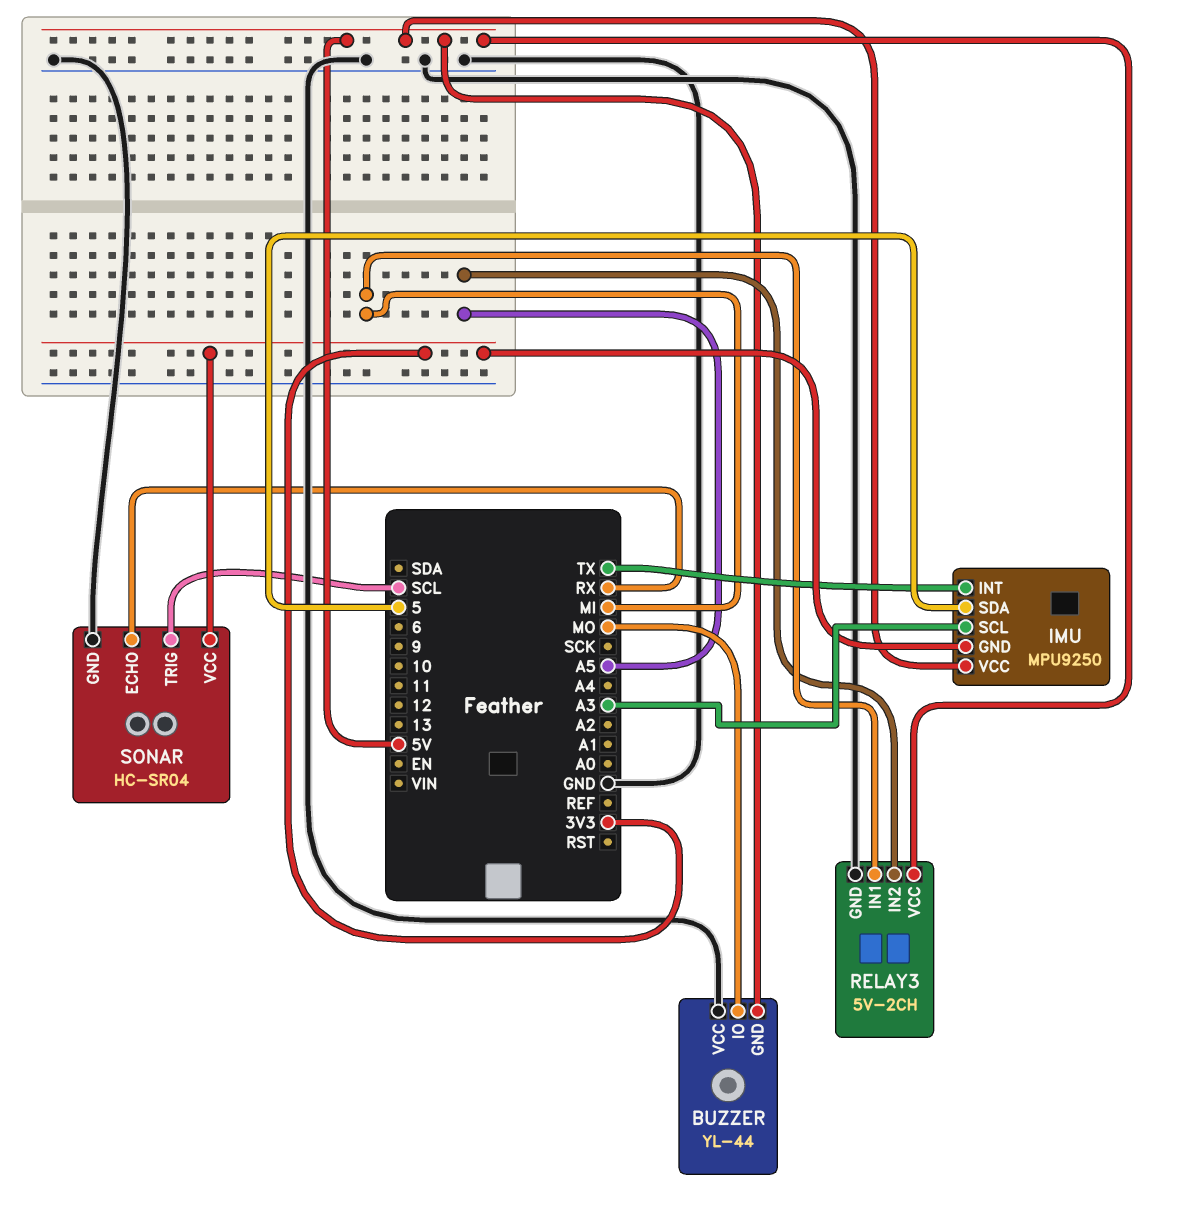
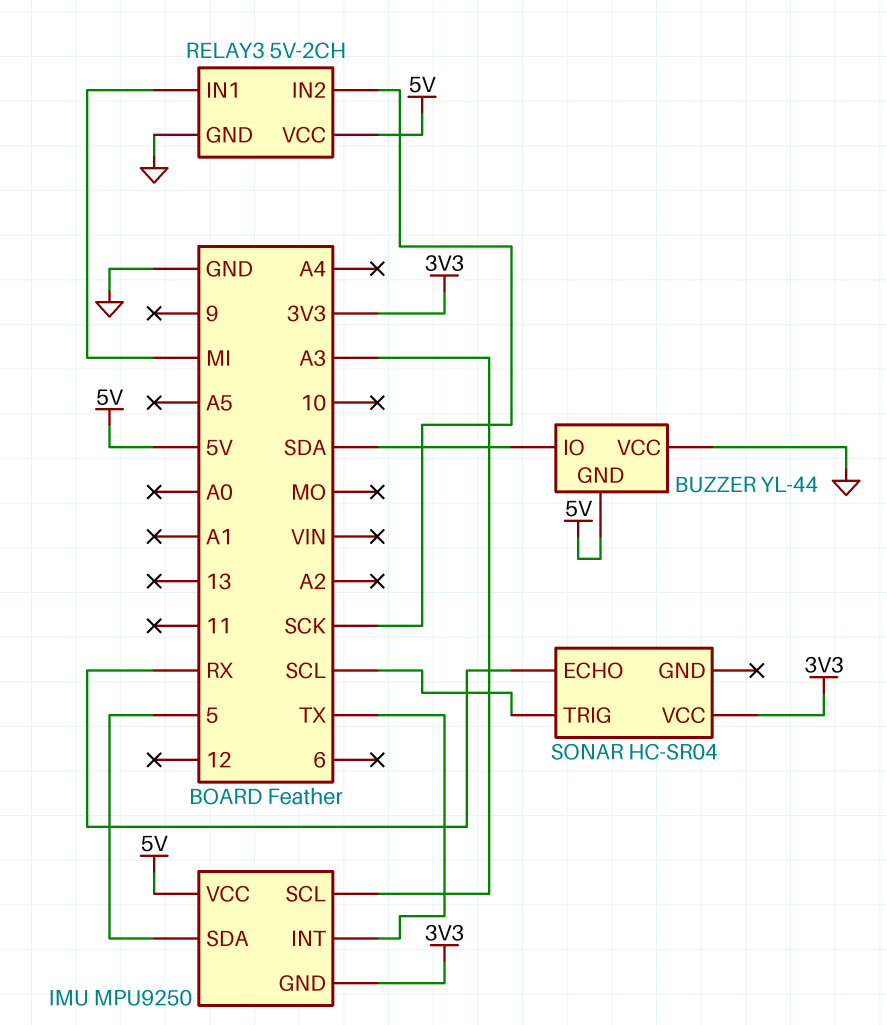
BUZZER pin IO: MO -> SDA
RELAY3 pin IN2: A5 -> SCK
SONAR pin GND: GND -> none

